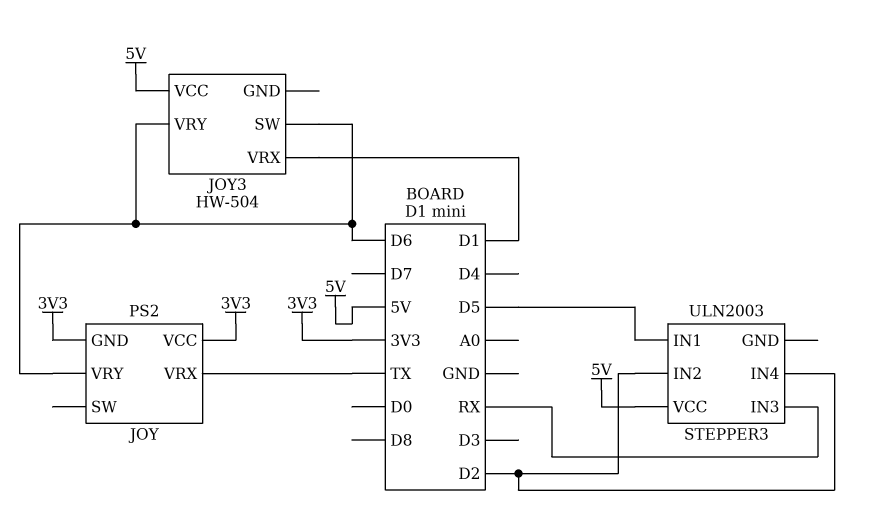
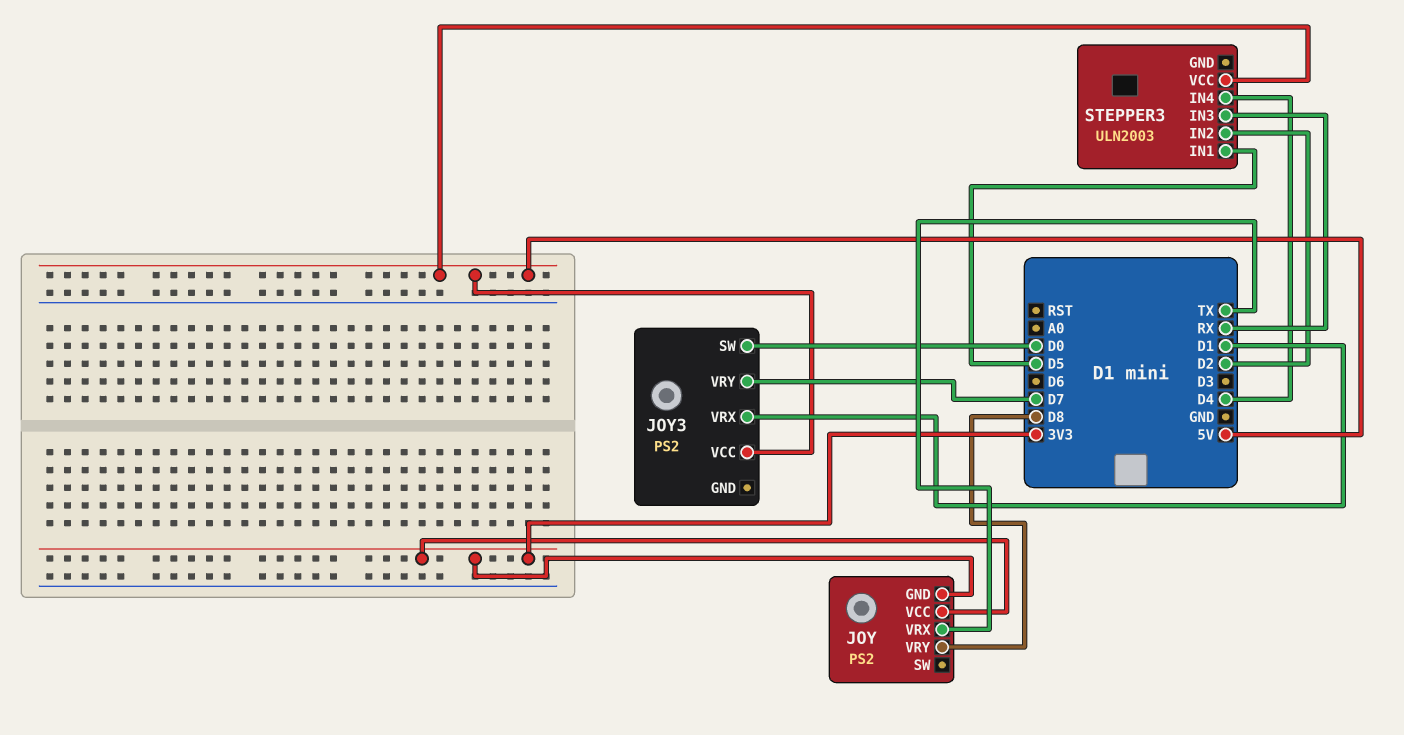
JOY pin VRY: D6 -> D8
JOY3: HW-504 -> PS2
JOY3 pin SW: D6 -> D0
JOY3 pin VRY: D6 -> D7
STEPPER3 pin IN4: D2 -> D4

